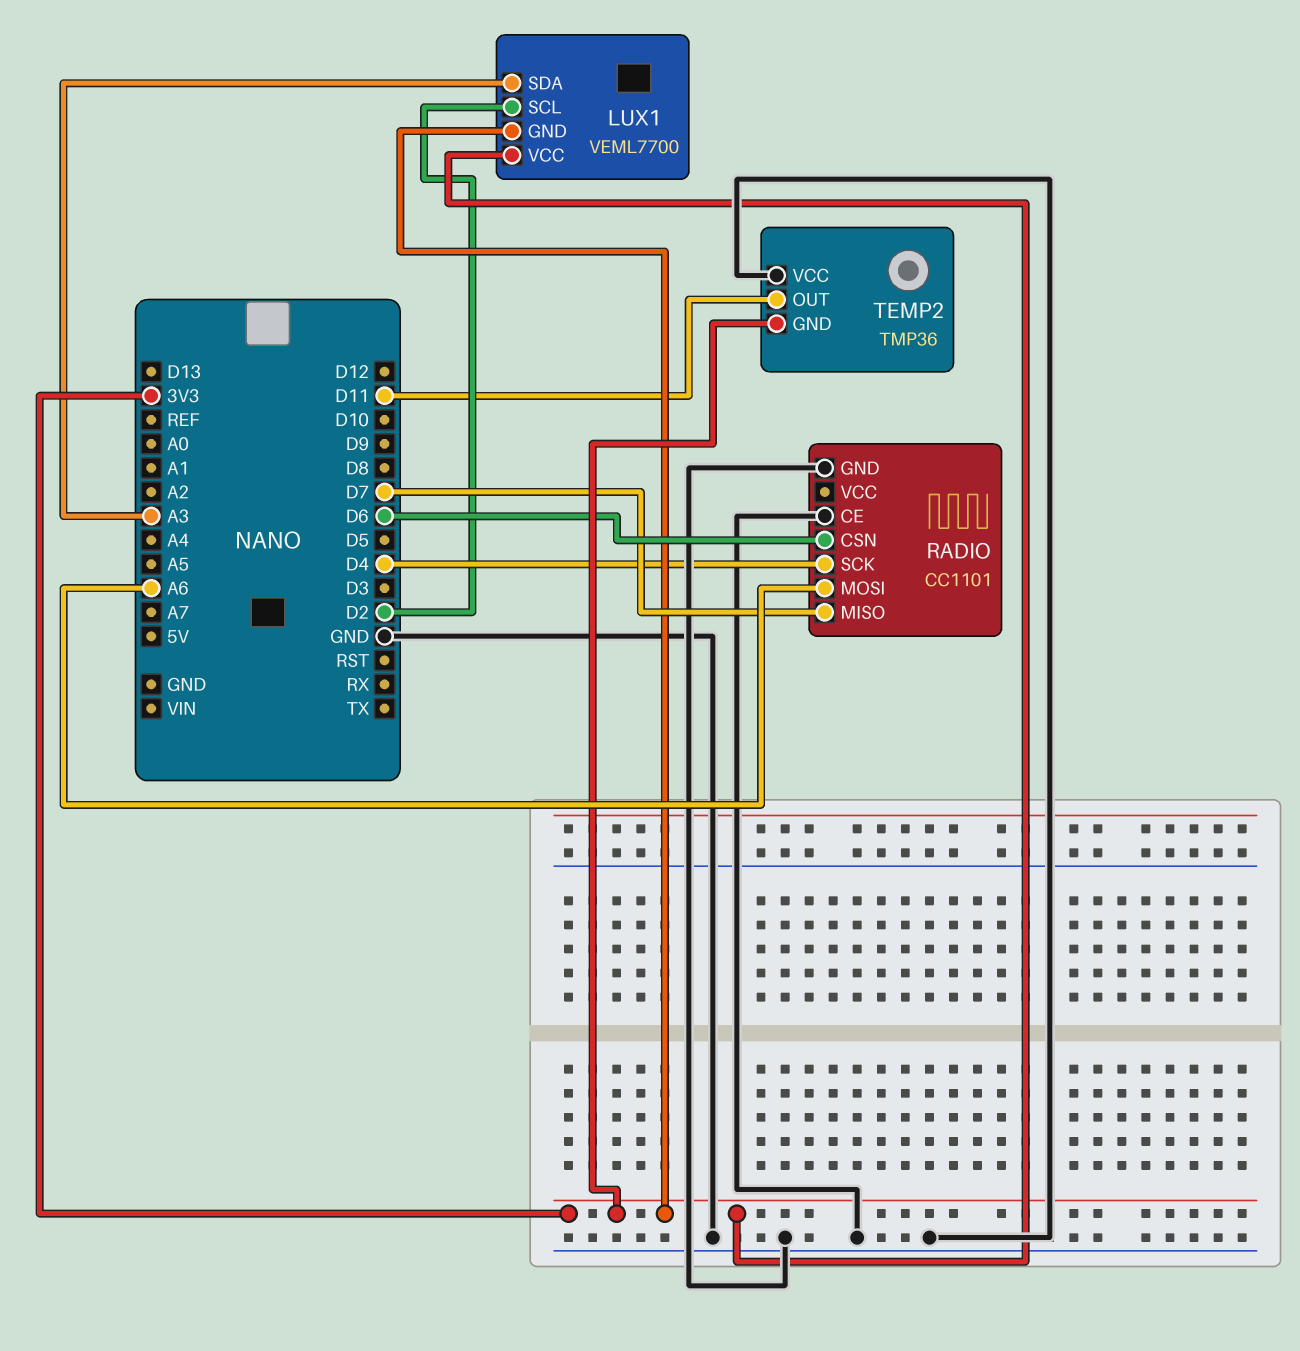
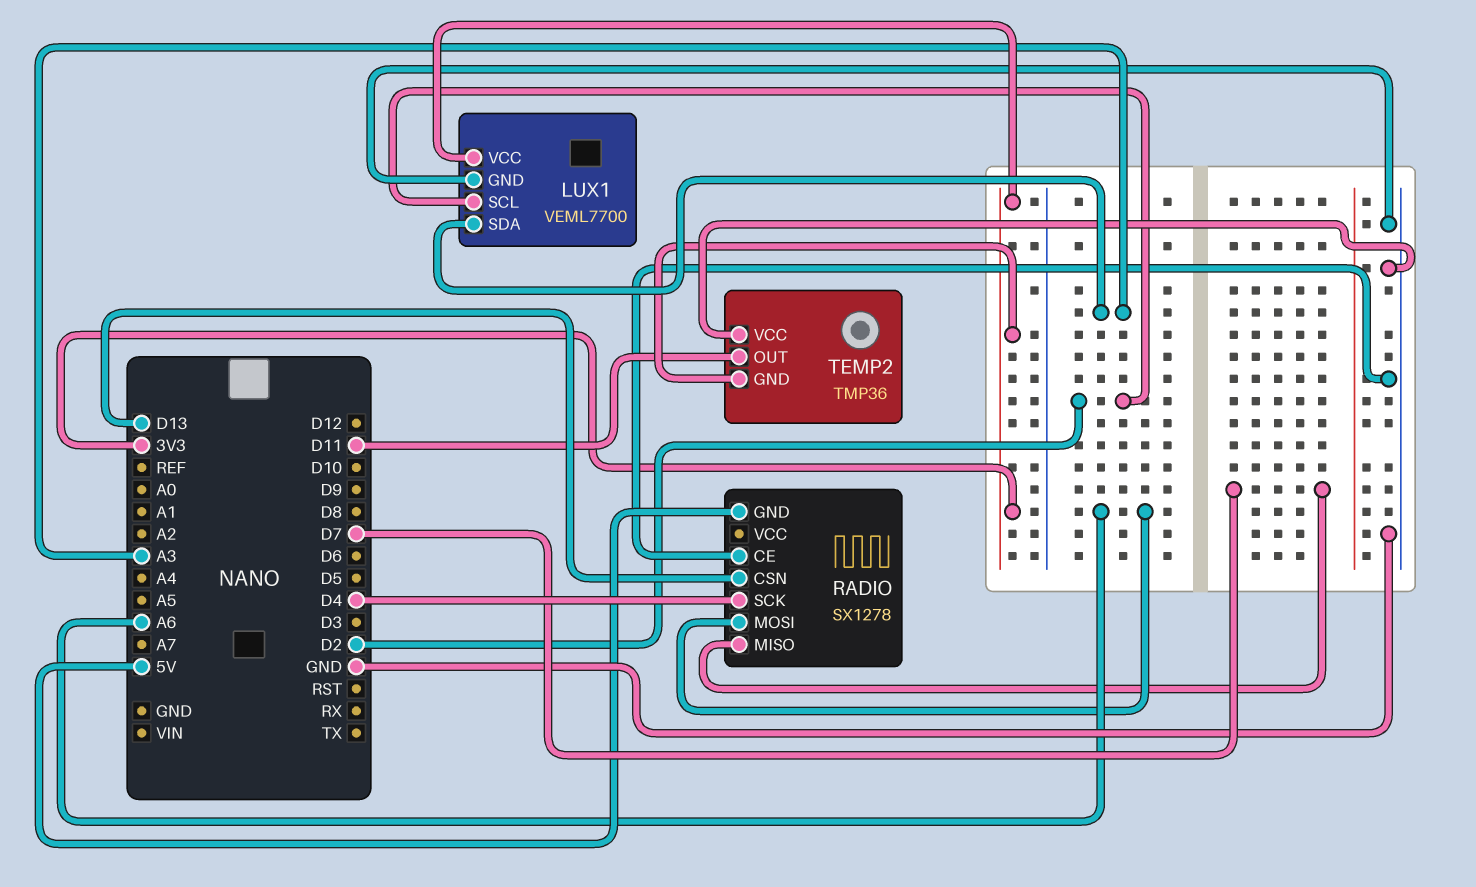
LUX1 pin GND: 3V3 -> GND
RADIO: CC1101 -> SX1278
RADIO pin CSN: D6 -> D13
RADIO pin GND: GND -> 5V

